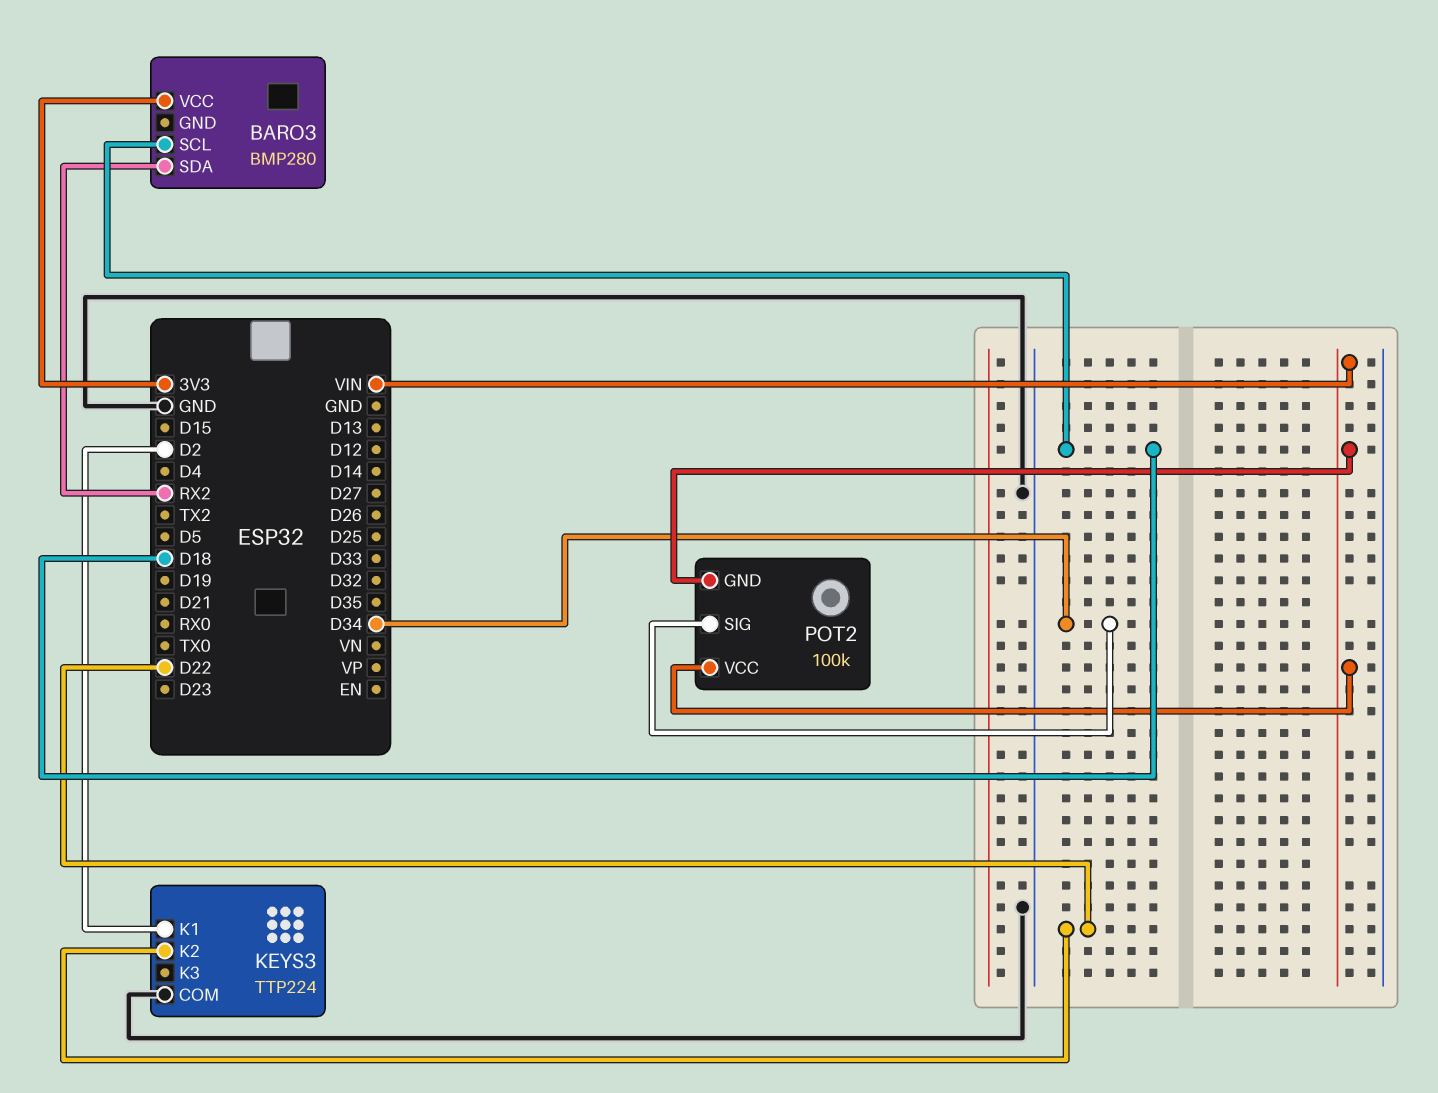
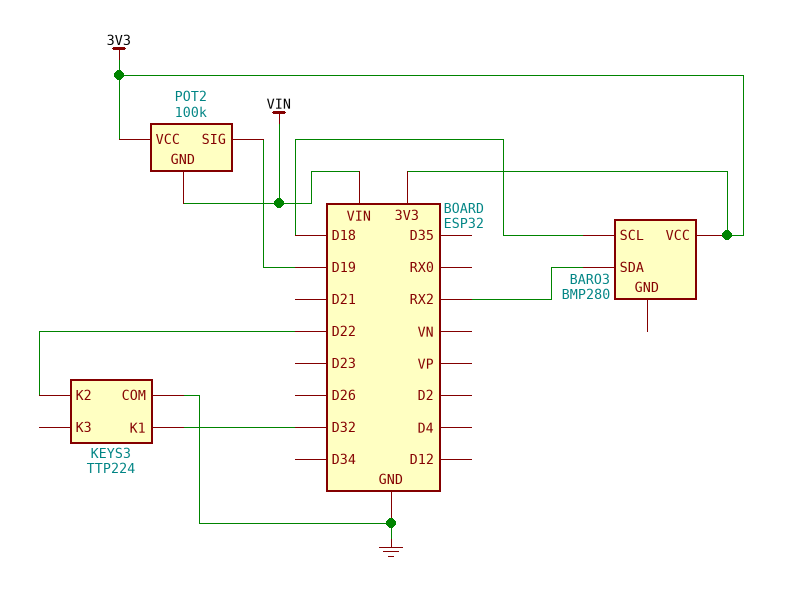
KEYS3 pin K1: D2 -> D32
POT2 pin SIG: D34 -> D19
POT2 pin VCC: VIN -> 3V3

